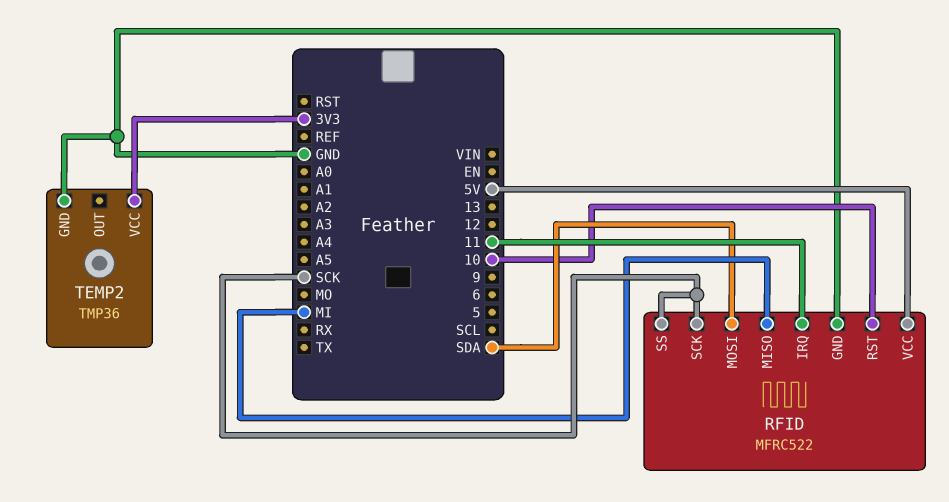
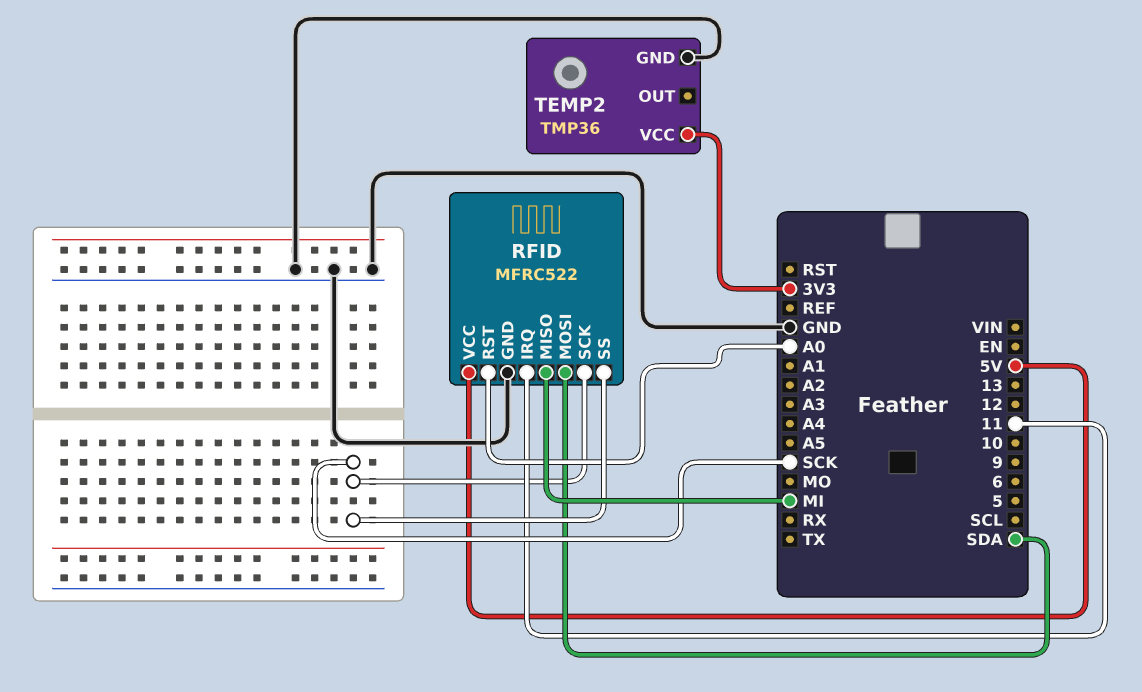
RFID pin RST: 10 -> A0

